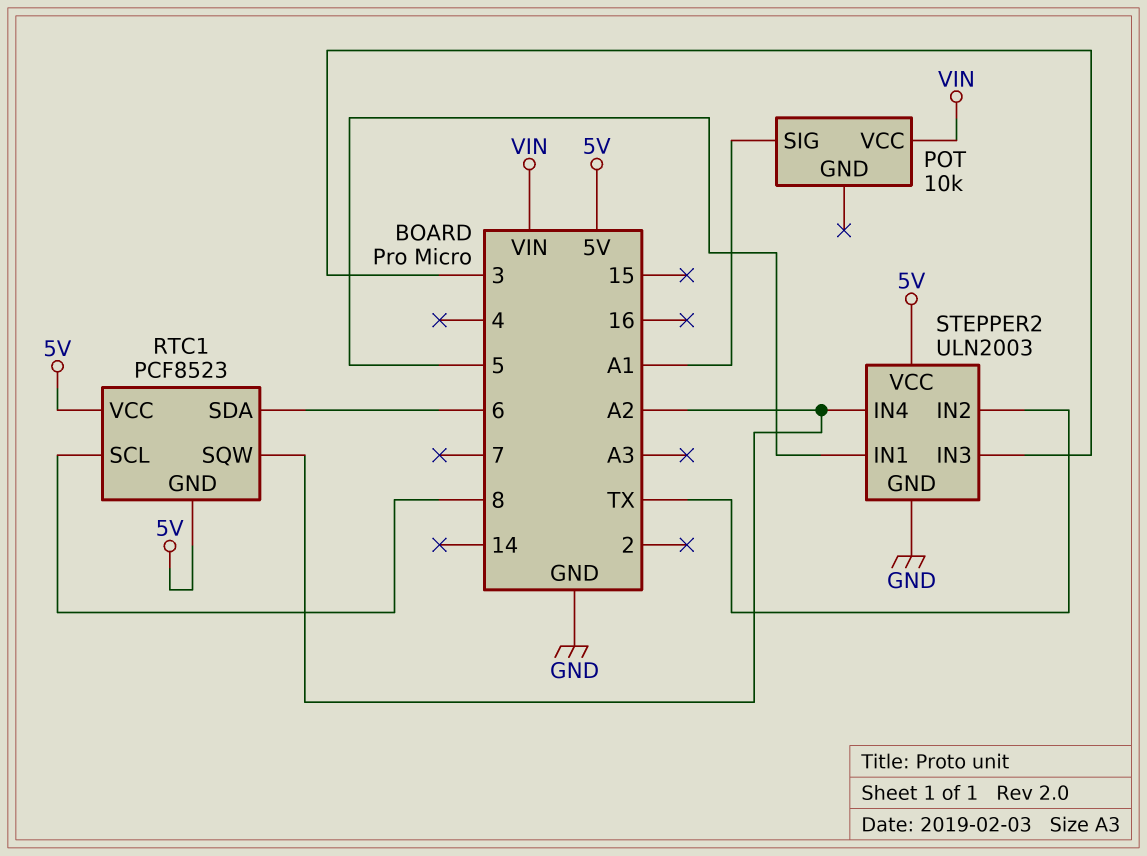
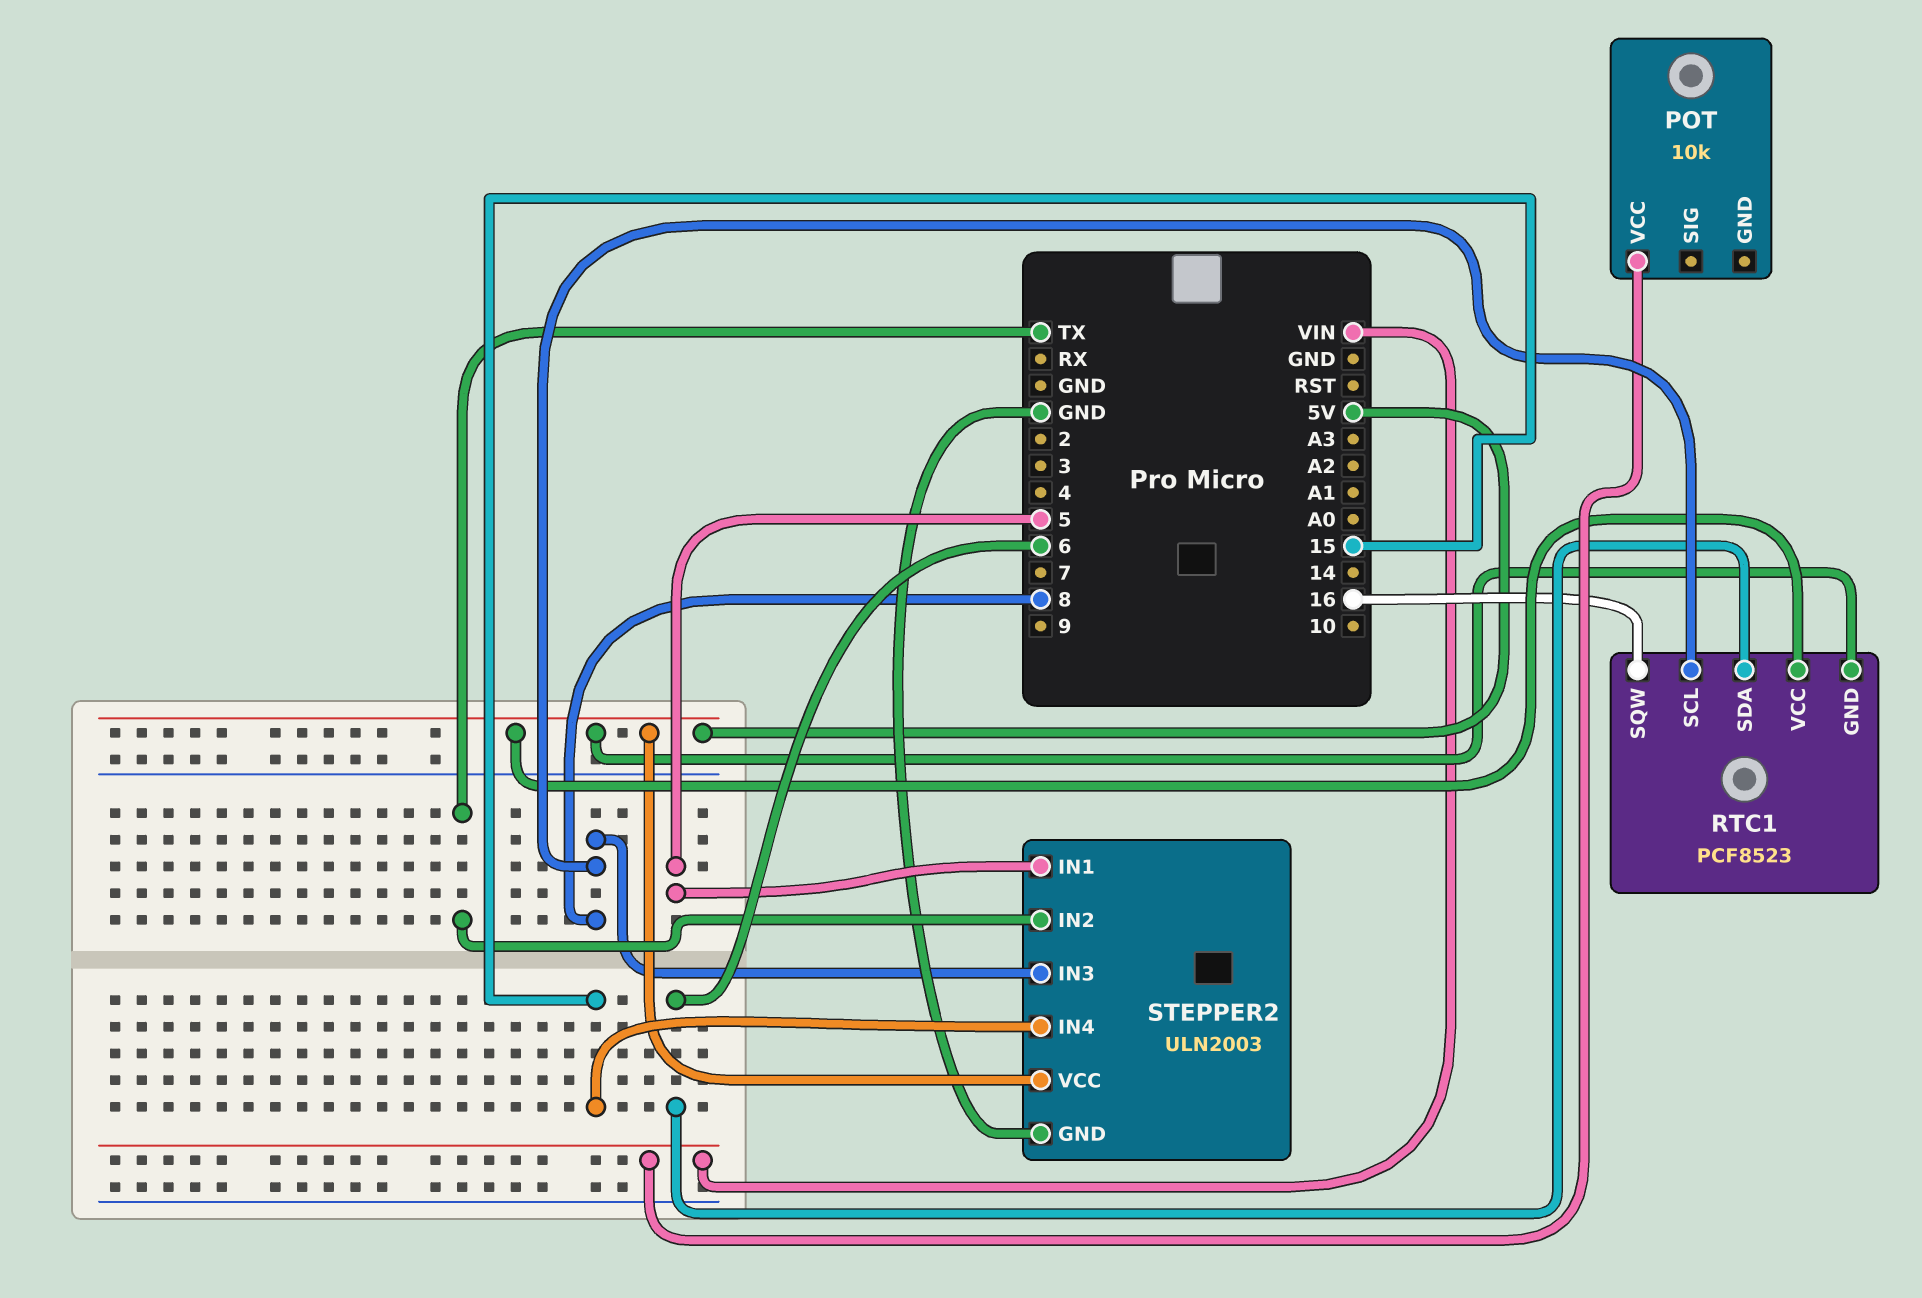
POT pin SIG: A1 -> none
RTC1 pin SQW: A2 -> 16
STEPPER2 pin IN3: 3 -> 8
STEPPER2 pin IN4: A2 -> 15

